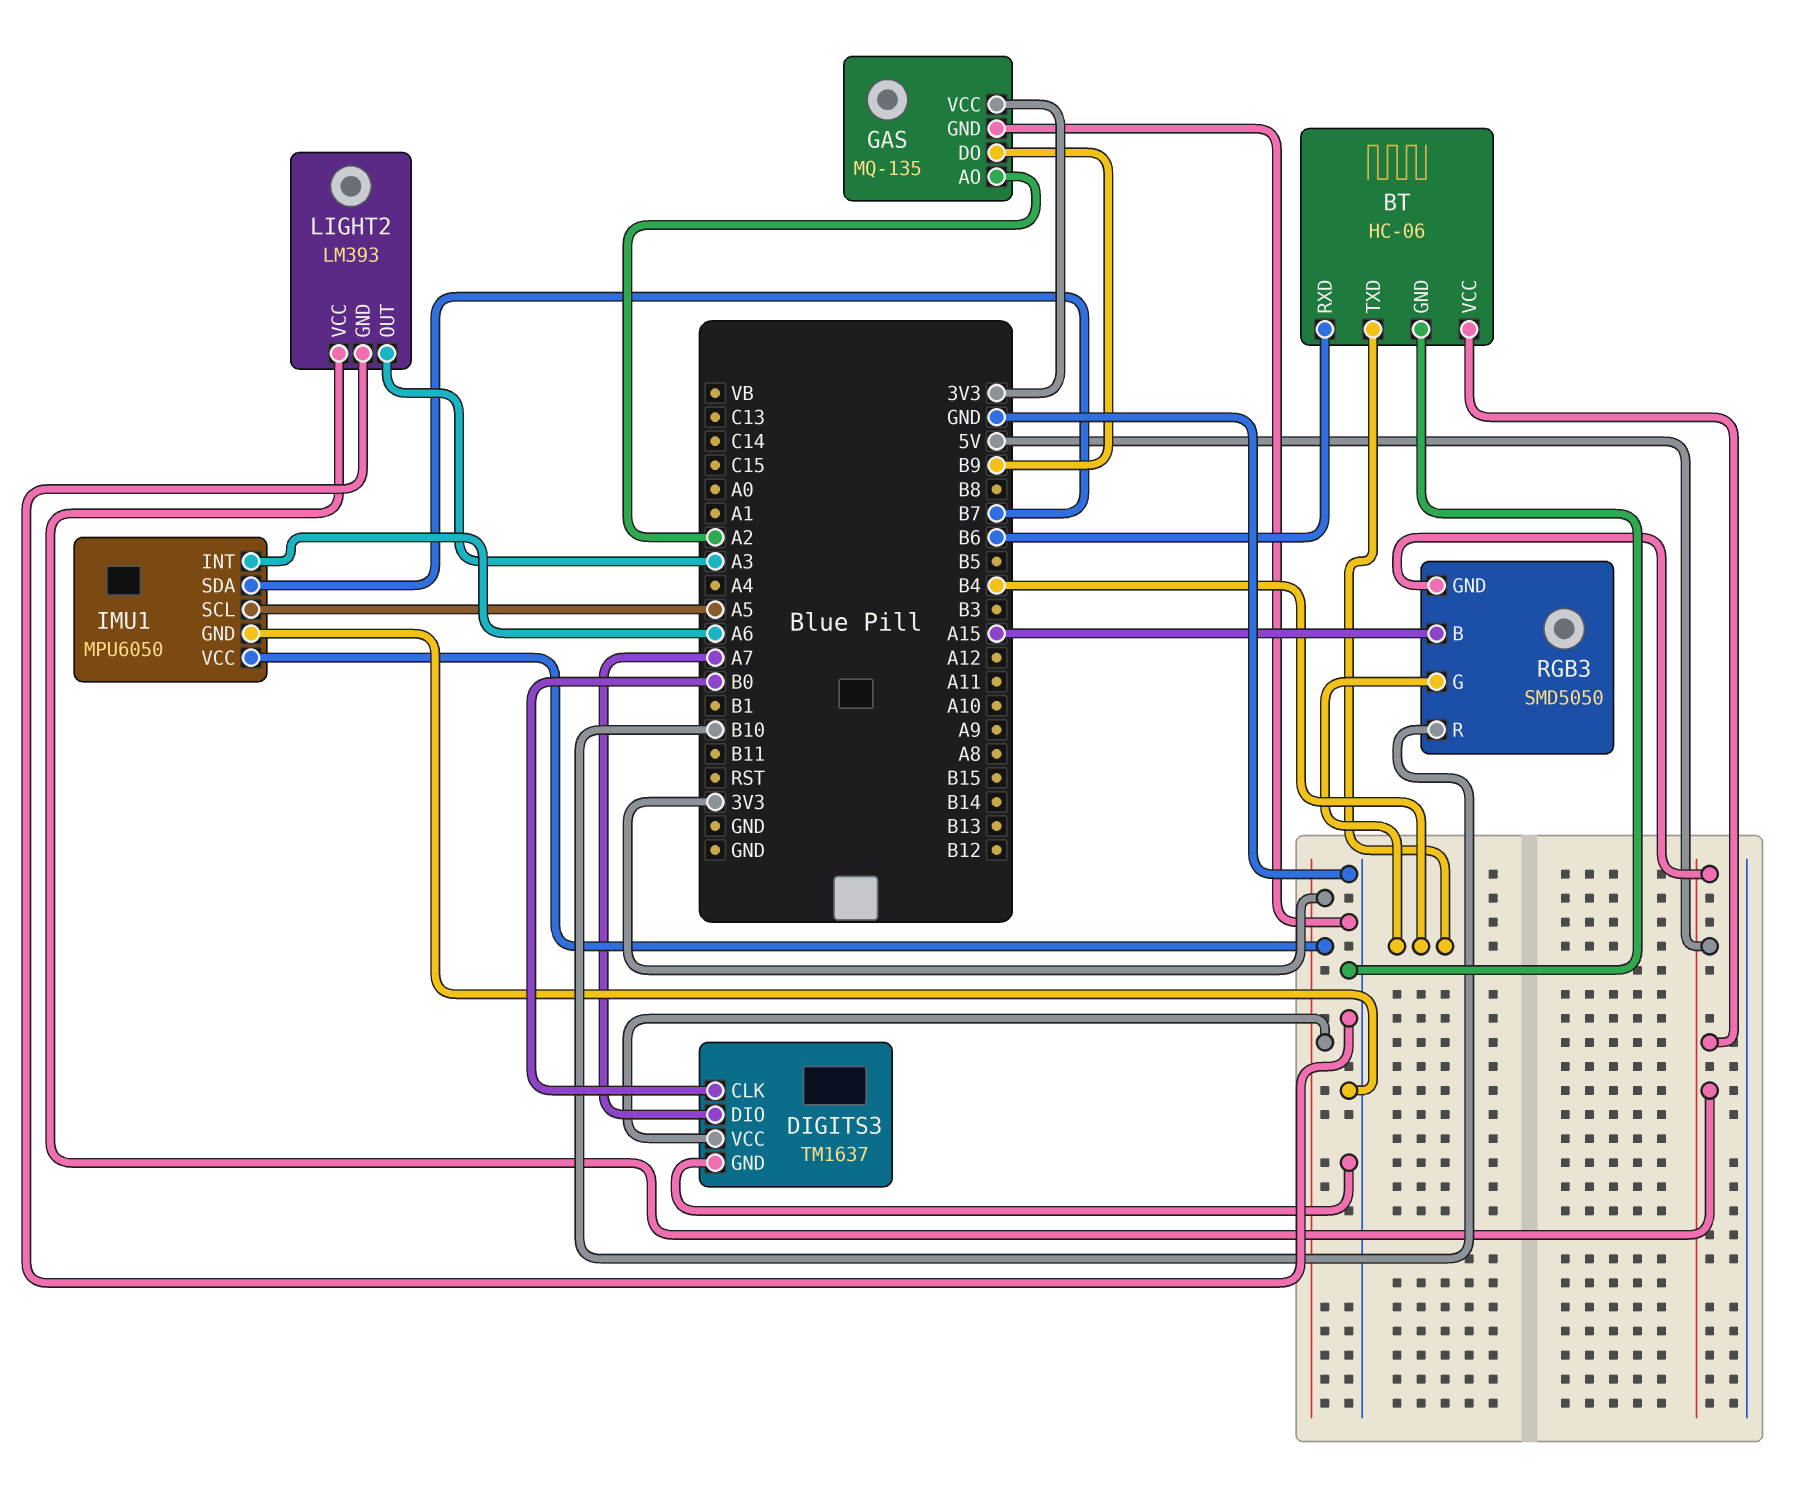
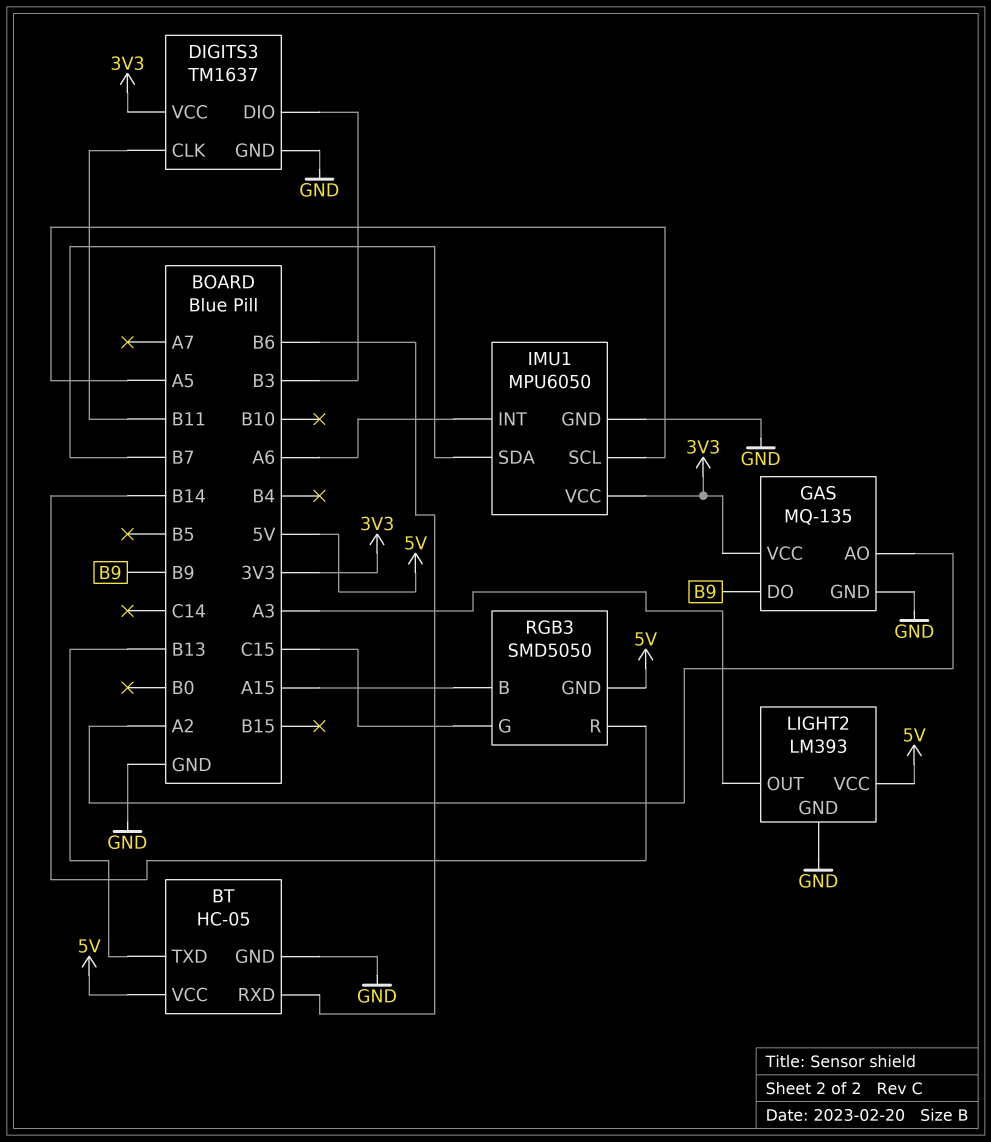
BT: HC-06 -> HC-05
BT pin TXD: B4 -> B13
DIGITS3 pin CLK: B0 -> B11
DIGITS3 pin DIO: A7 -> B3
RGB3 pin G: B4 -> C15
RGB3 pin R: B10 -> B14

